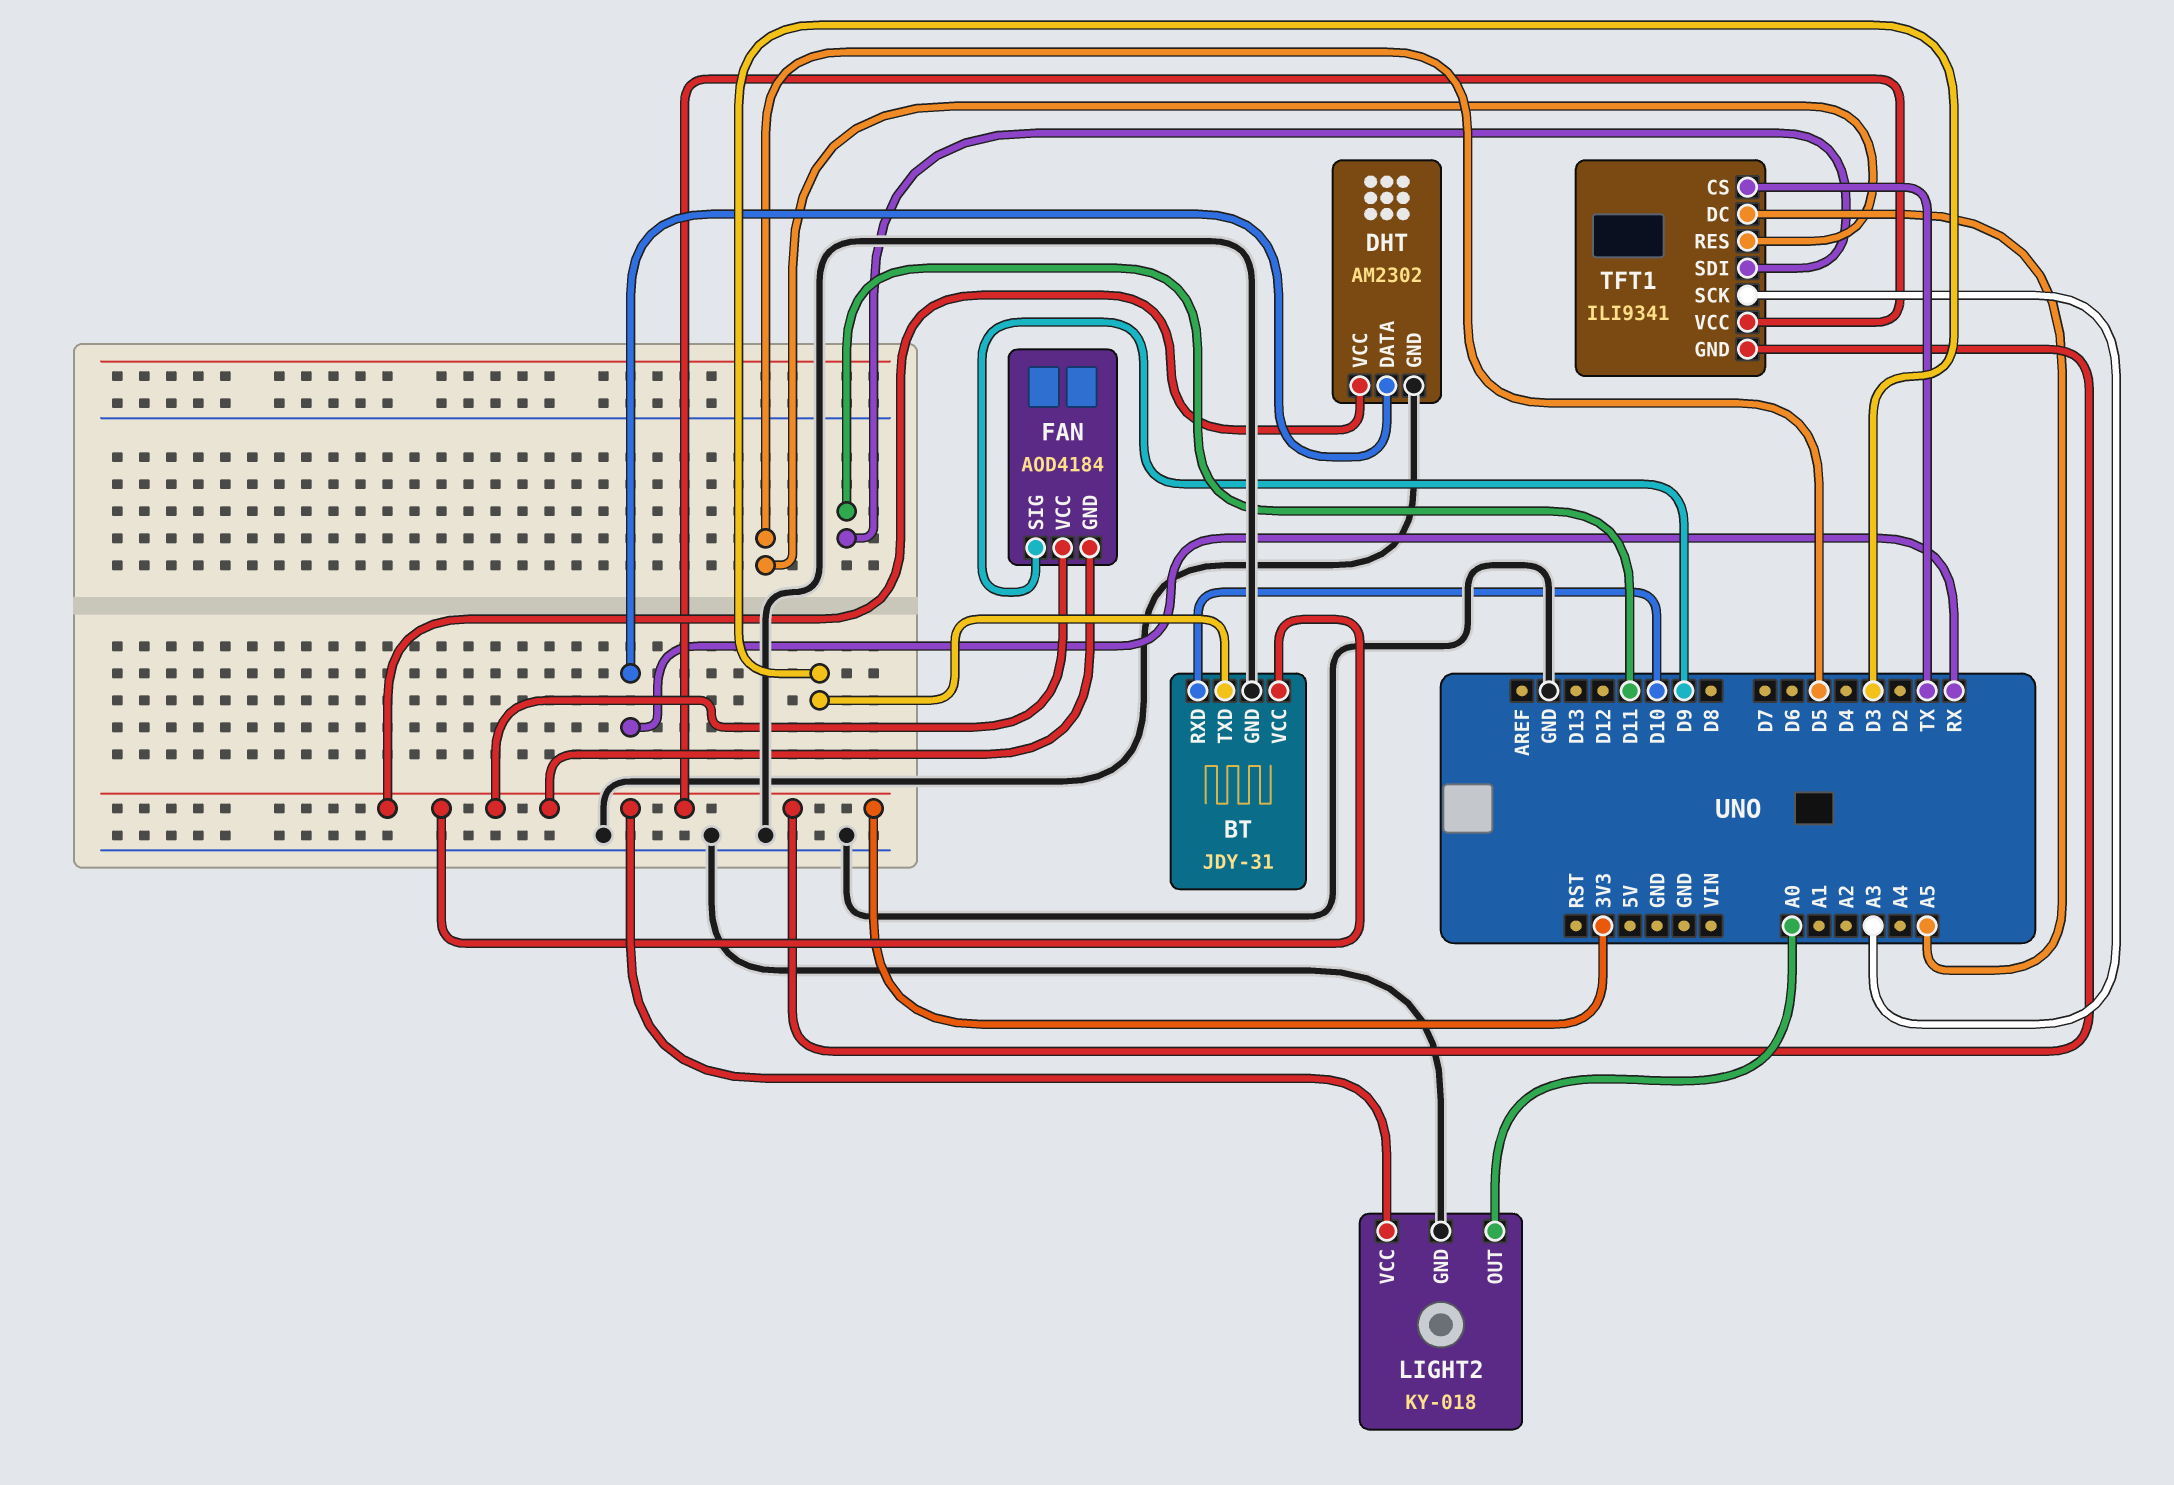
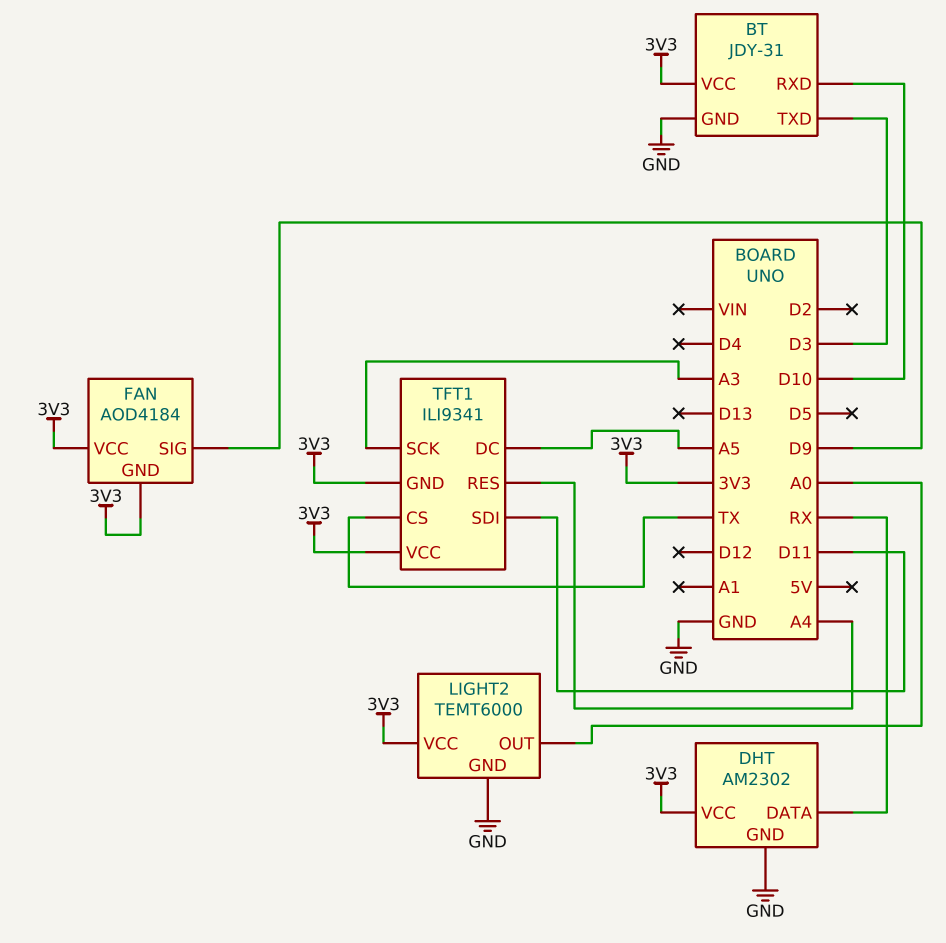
LIGHT2: KY-018 -> TEMT6000
TFT1 pin RES: D5 -> A4

